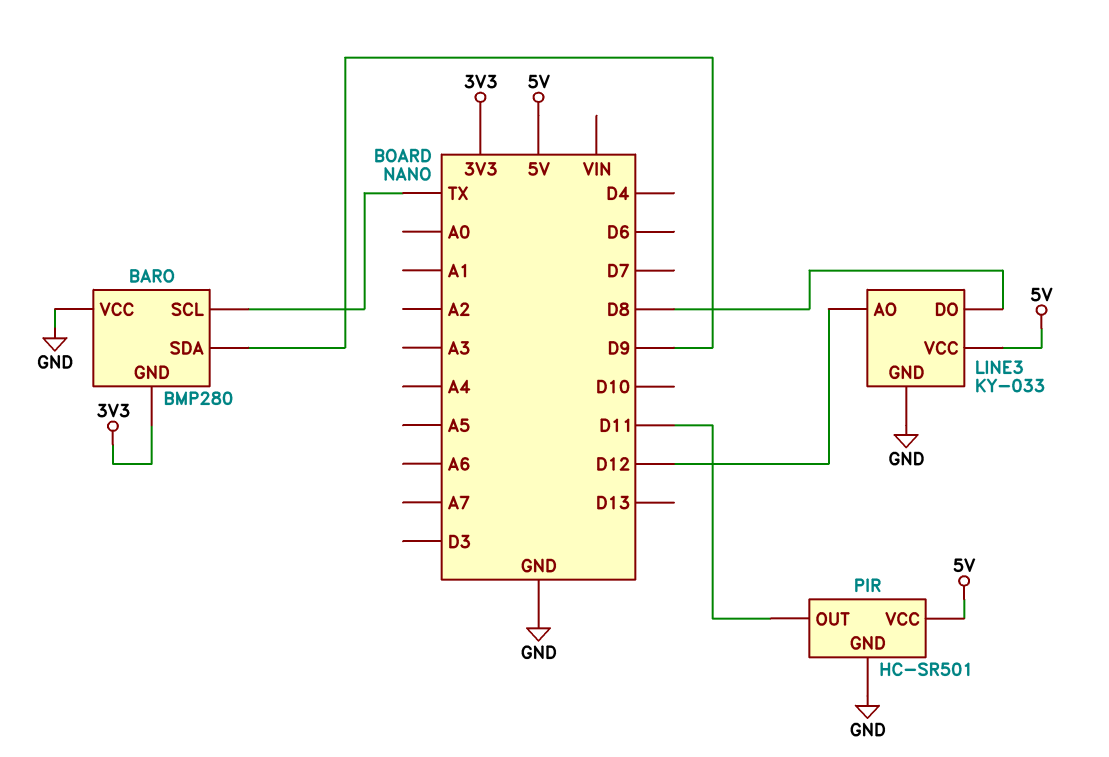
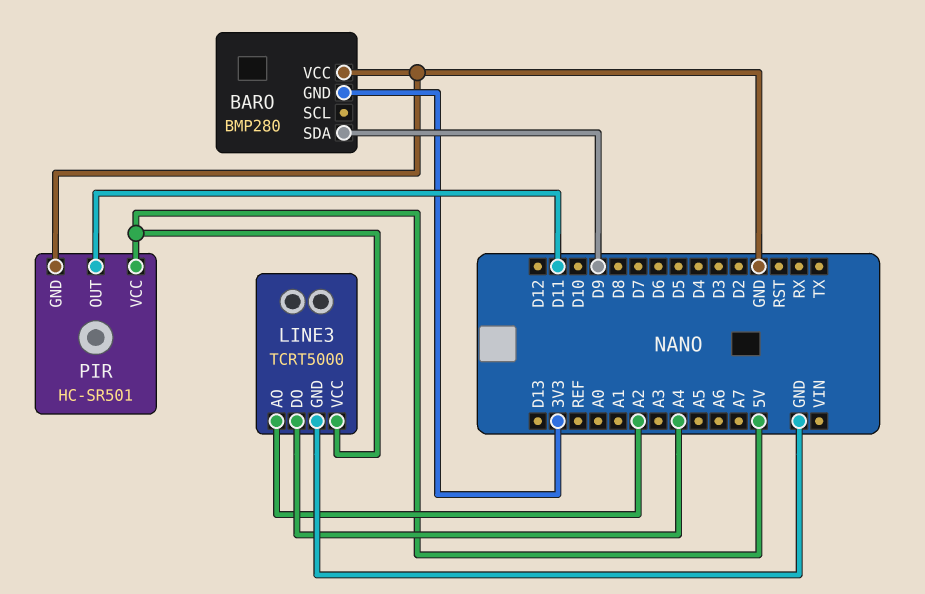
BARO pin SCL: TX -> none
LINE3: KY-033 -> TCRT5000
LINE3 pin AO: D12 -> A2
LINE3 pin DO: D8 -> A4

